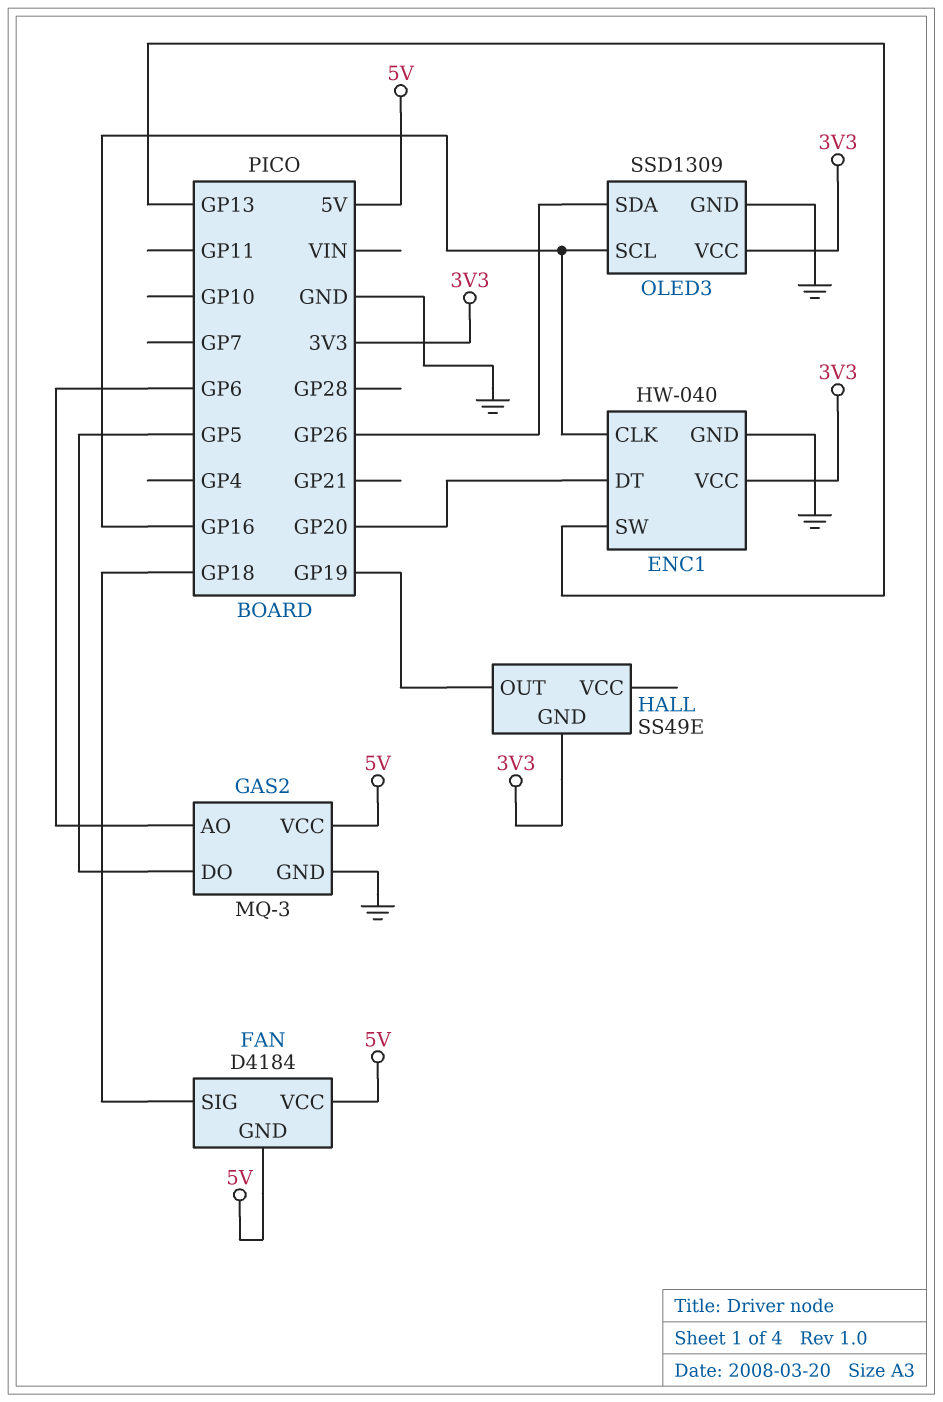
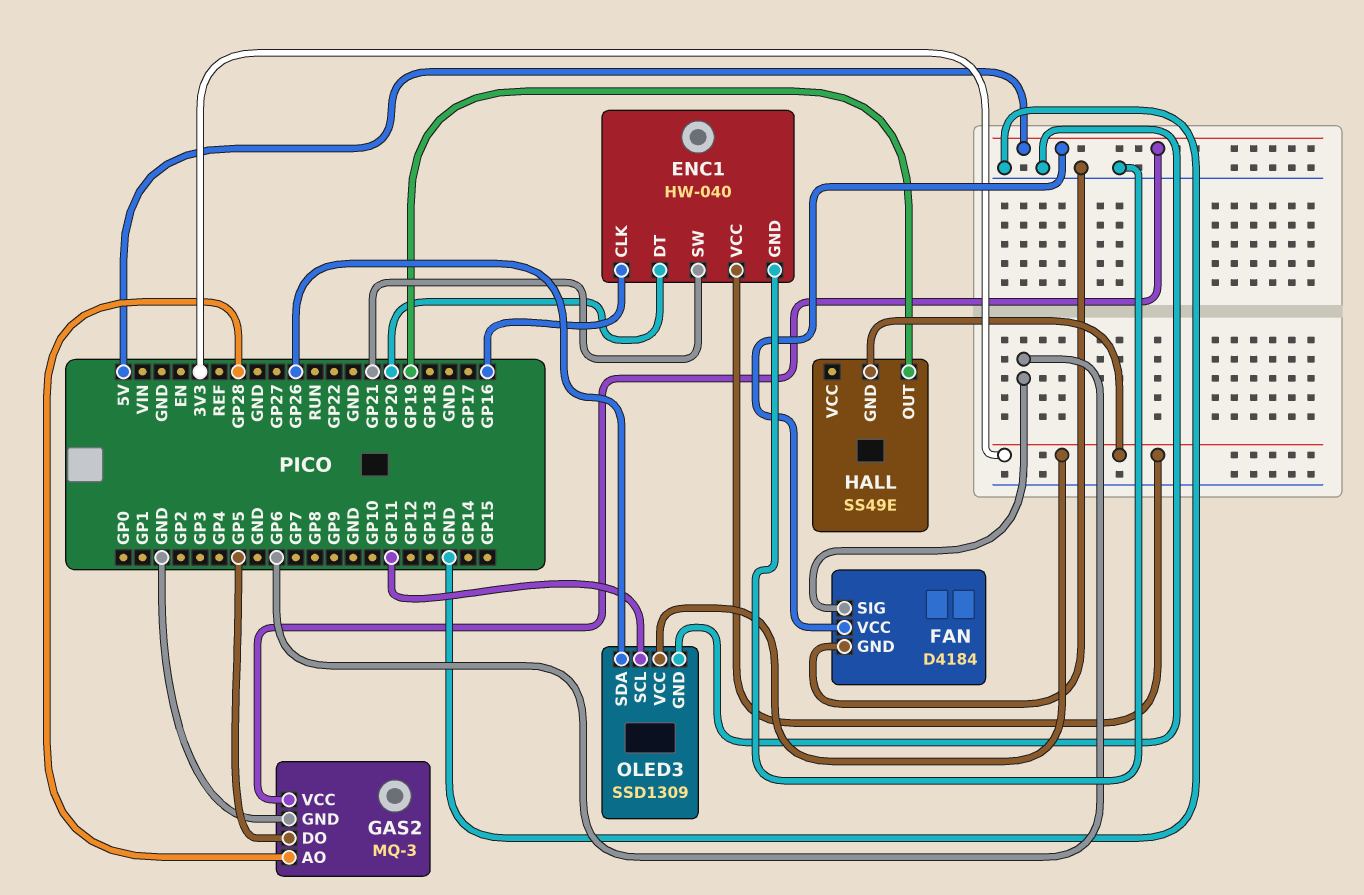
ENC1 pin SW: GP13 -> GP21
FAN pin GND: 5V -> GND
FAN pin SIG: GP18 -> GP6
GAS2 pin AO: GP6 -> GP28
OLED3 pin SCL: GP16 -> GP11

